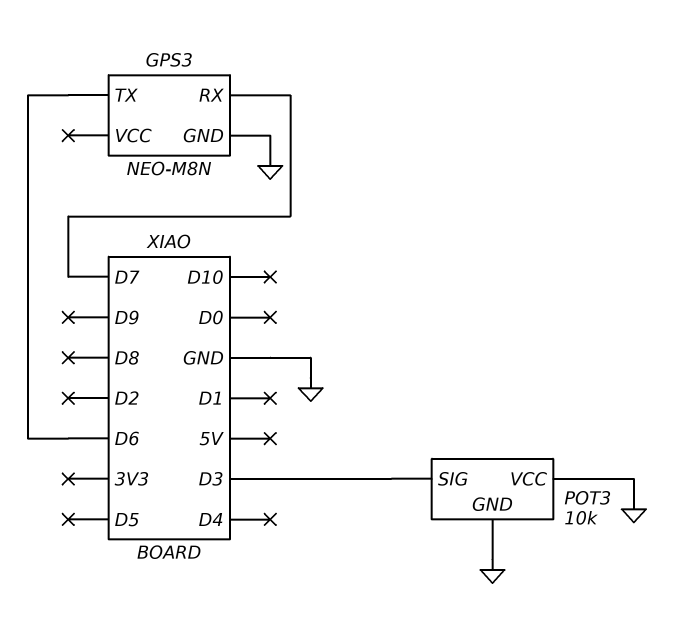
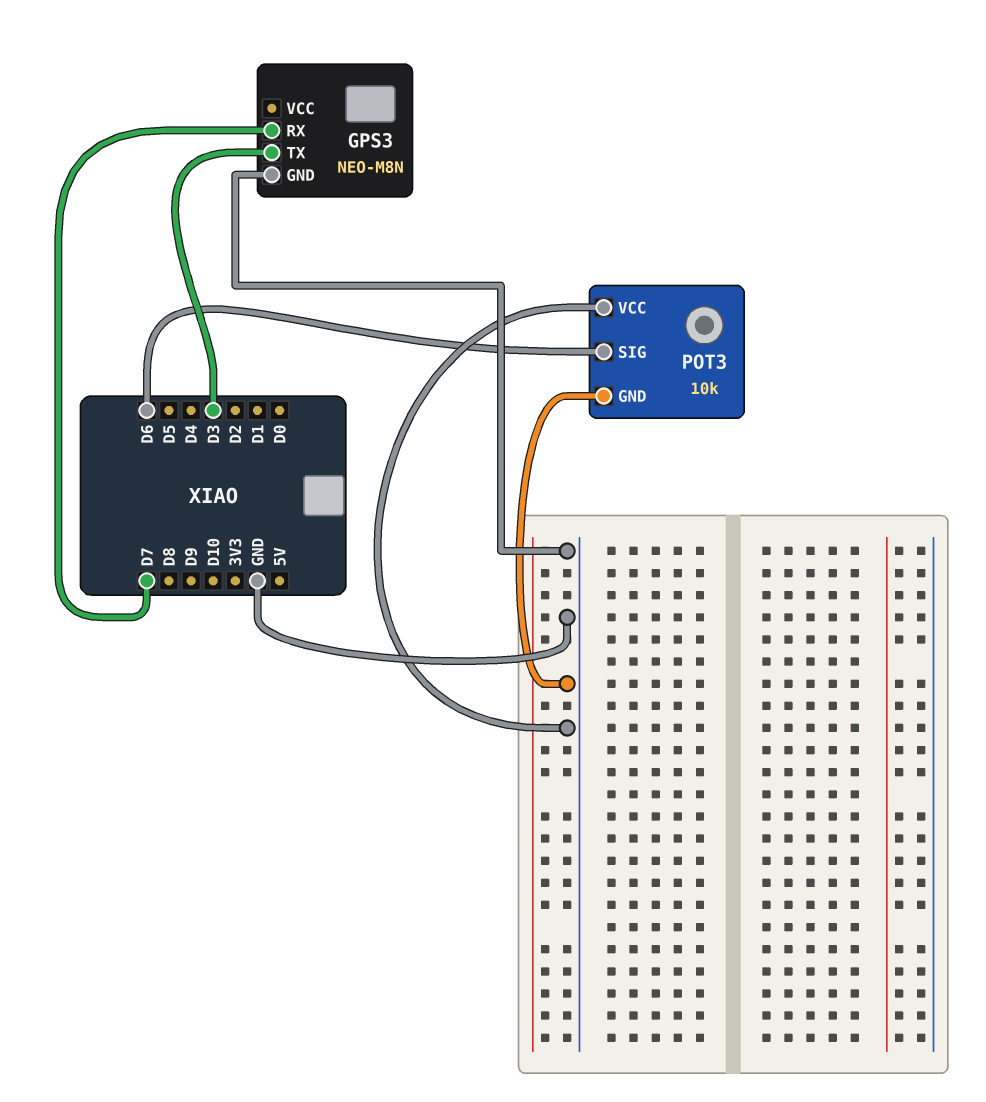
GPS3 pin TX: D6 -> D3
POT3 pin SIG: D3 -> D6

